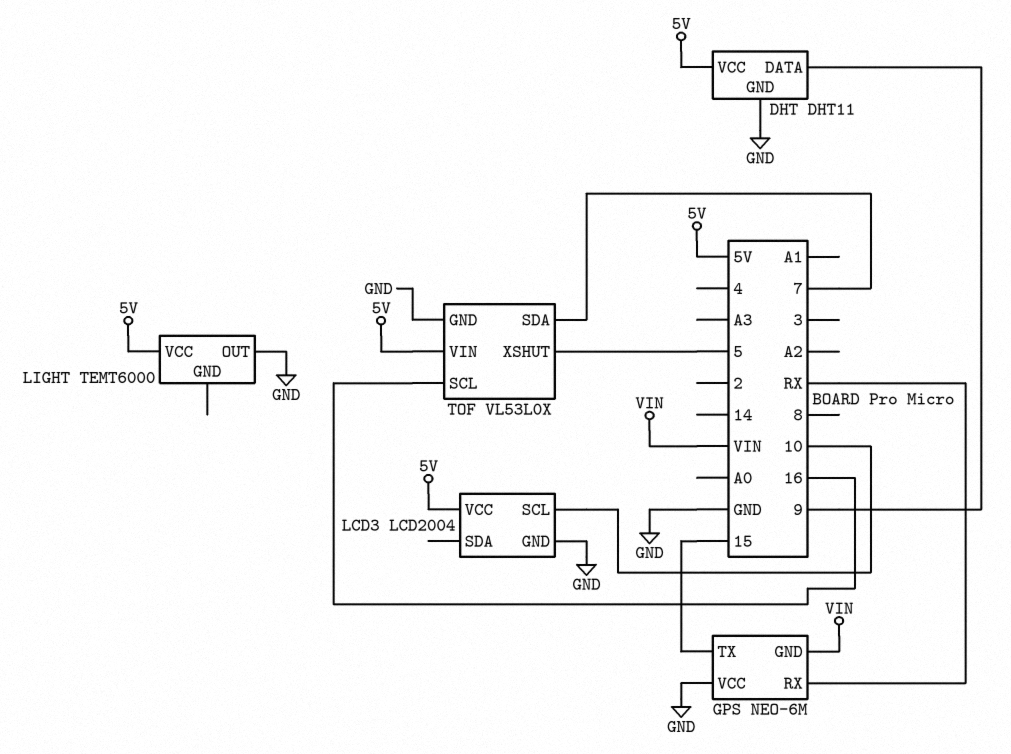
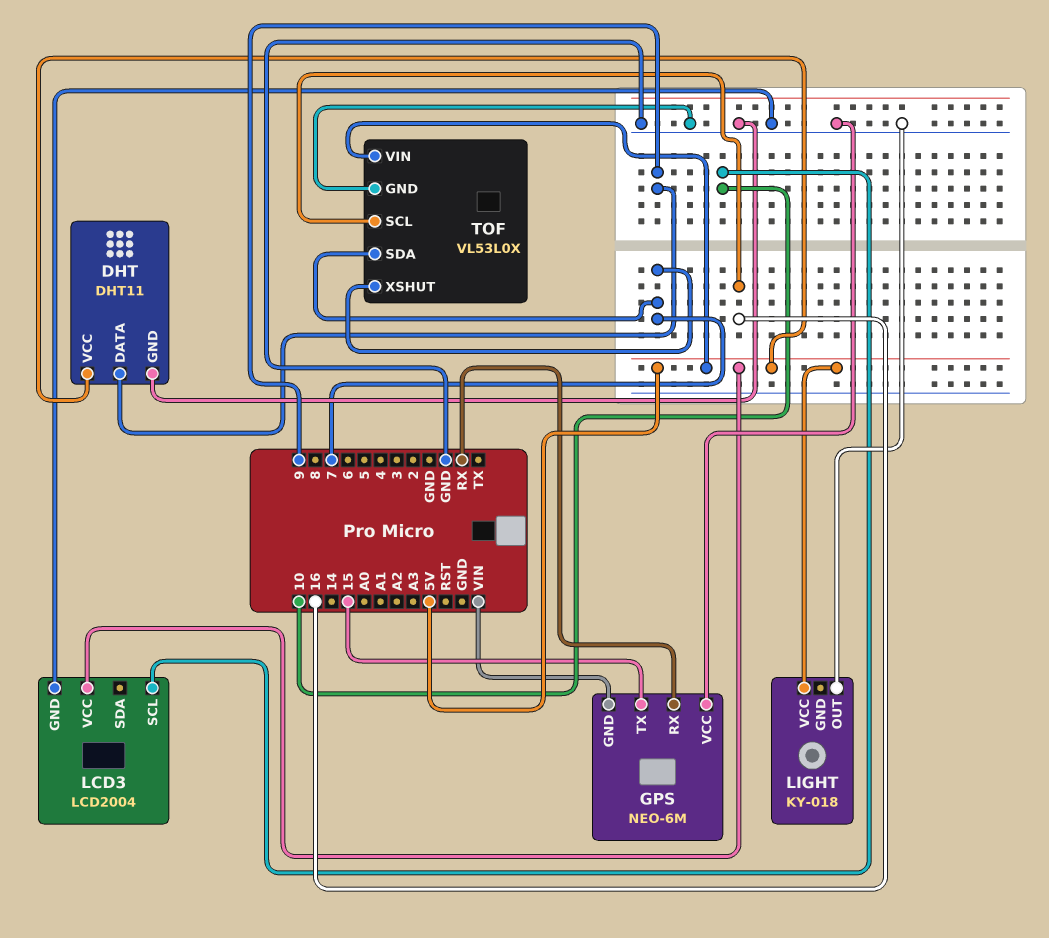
LIGHT: TEMT6000 -> KY-018
TOF pin XSHUT: 5 -> 7

